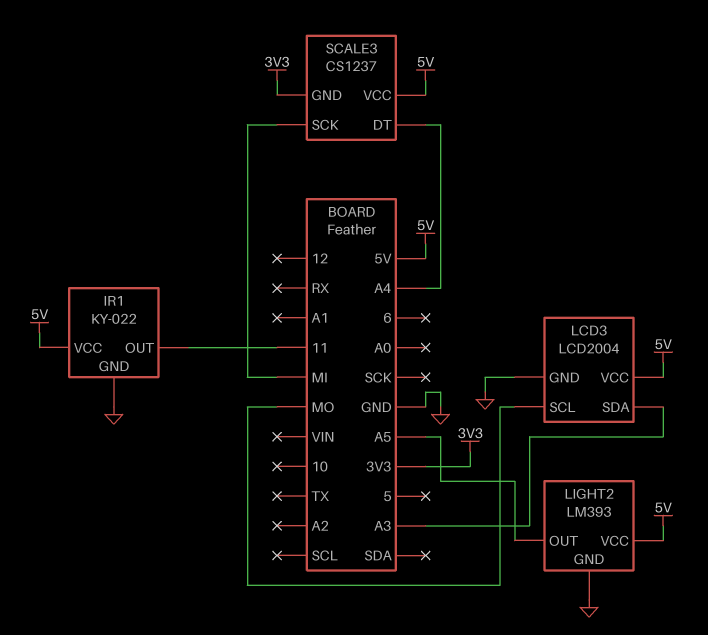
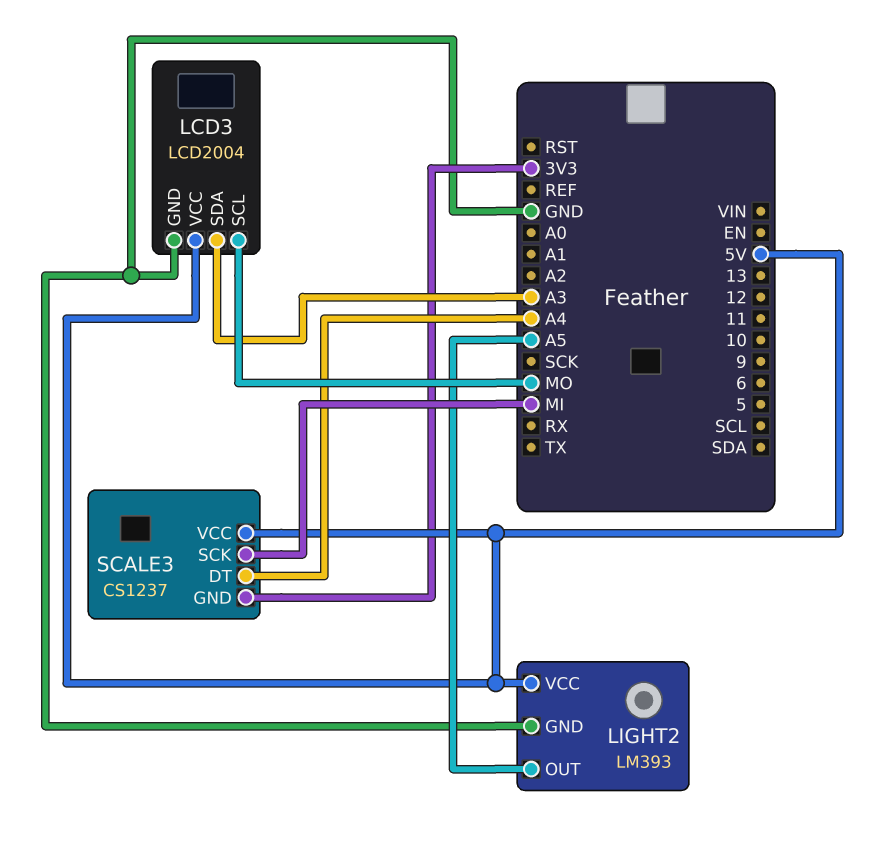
IR1: KY-022 -> none
IR1 pin GND: GND -> none
IR1 pin OUT: 11 -> none
IR1 pin VCC: 5V -> none

